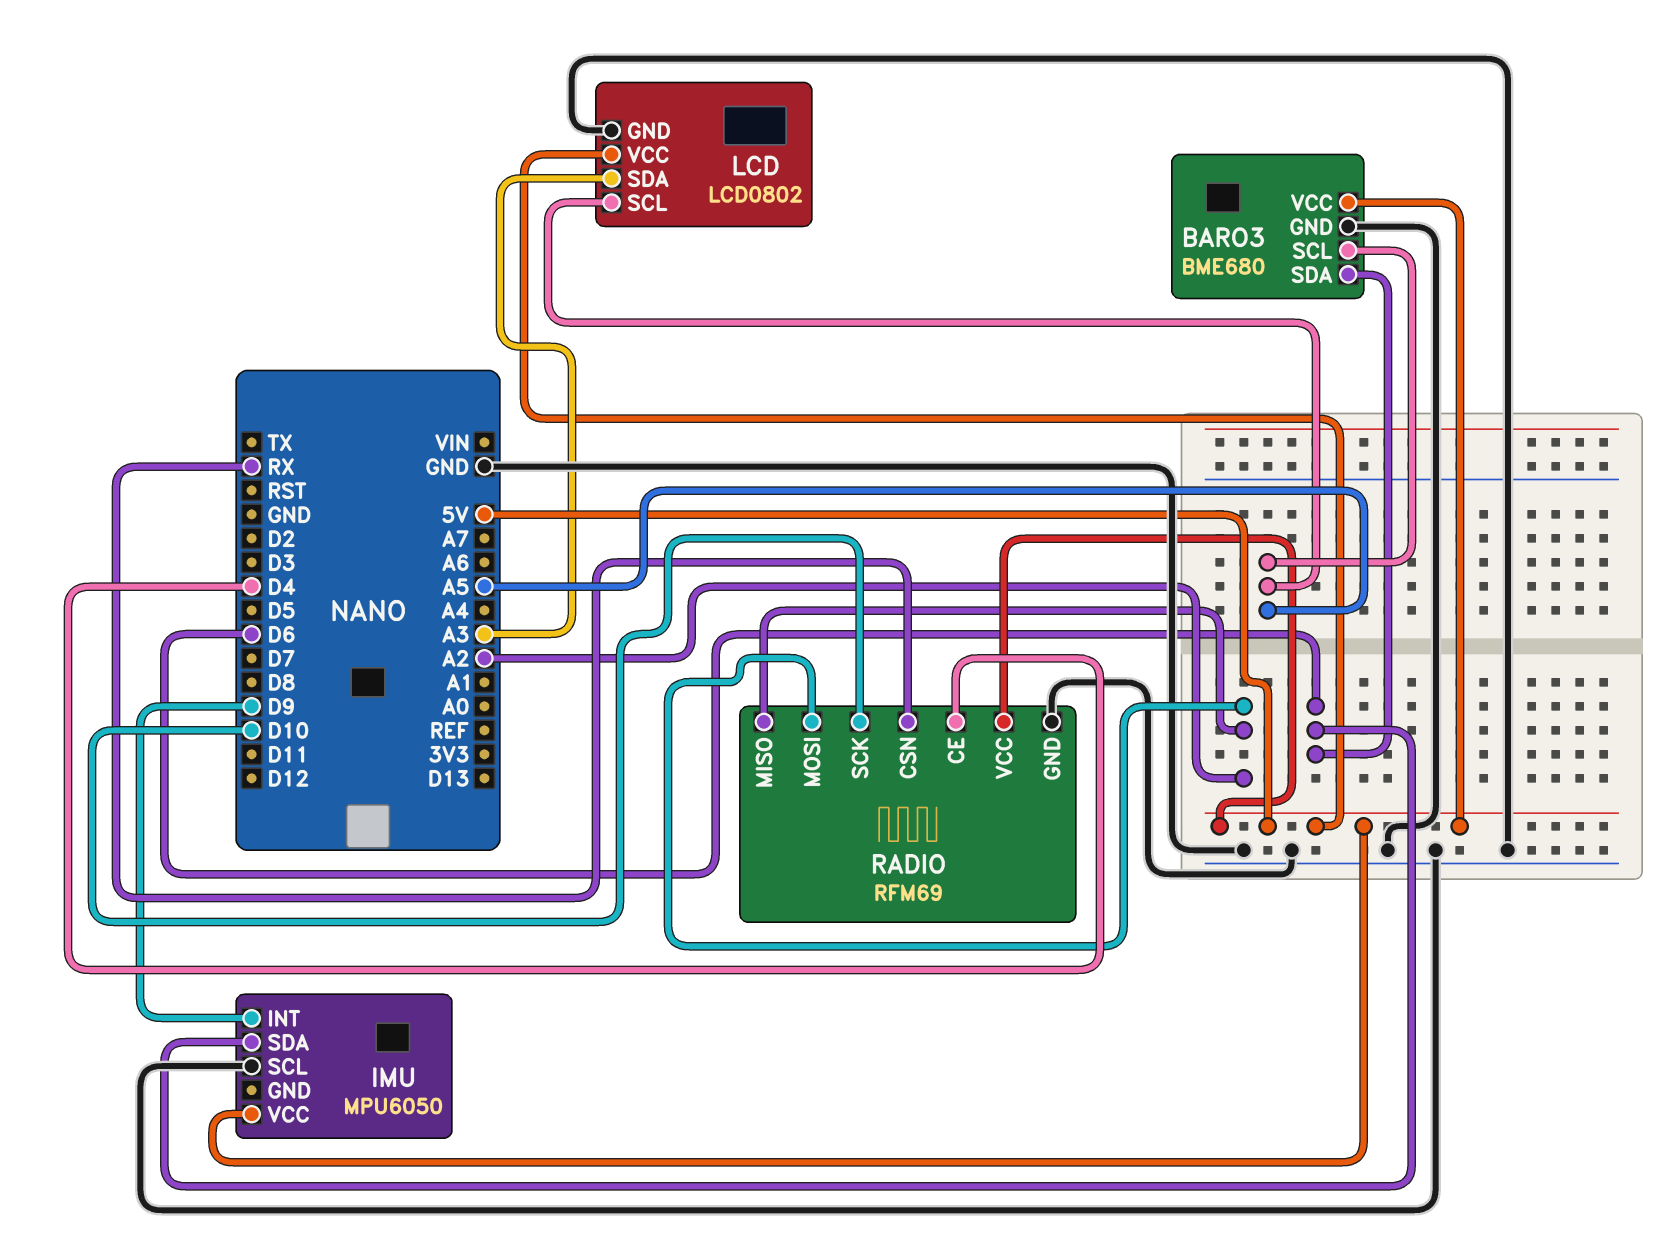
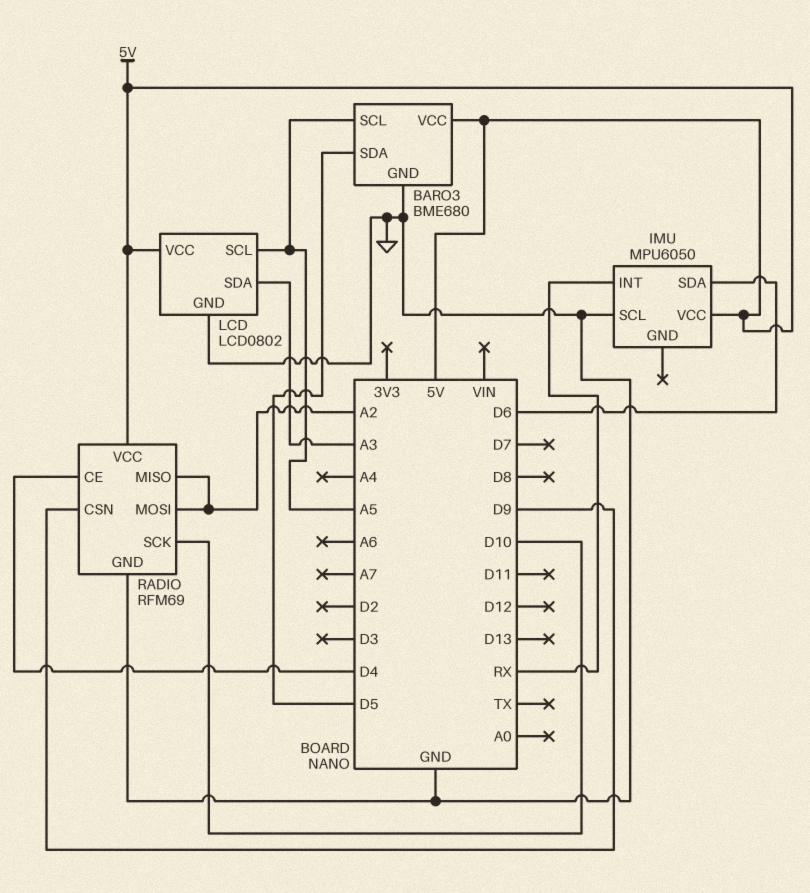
BARO3 pin SDA: D6 -> D5
IMU pin INT: D9 -> RX
RADIO pin CSN: RX -> D9

